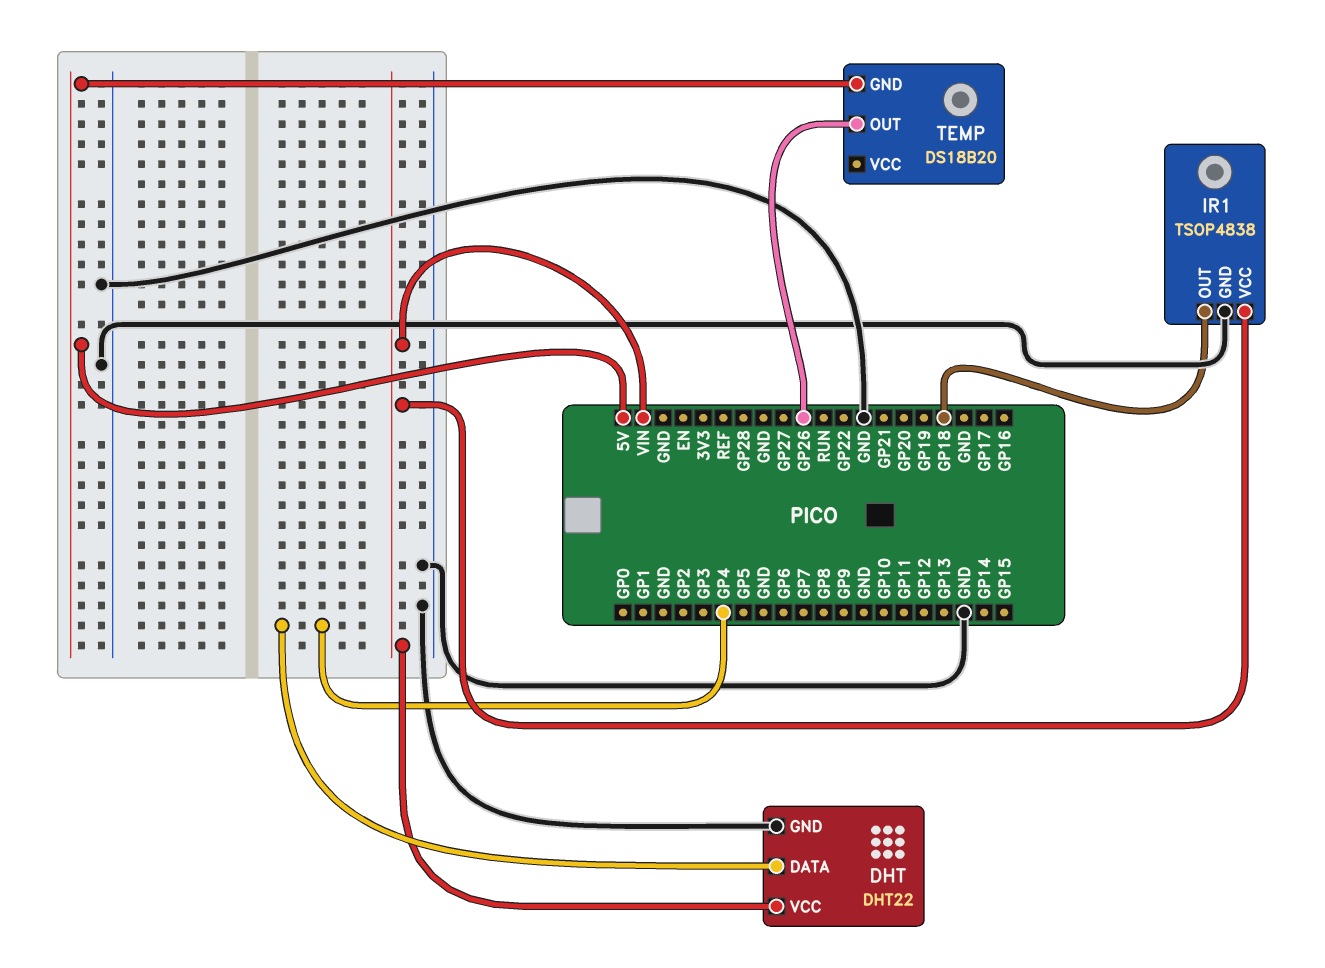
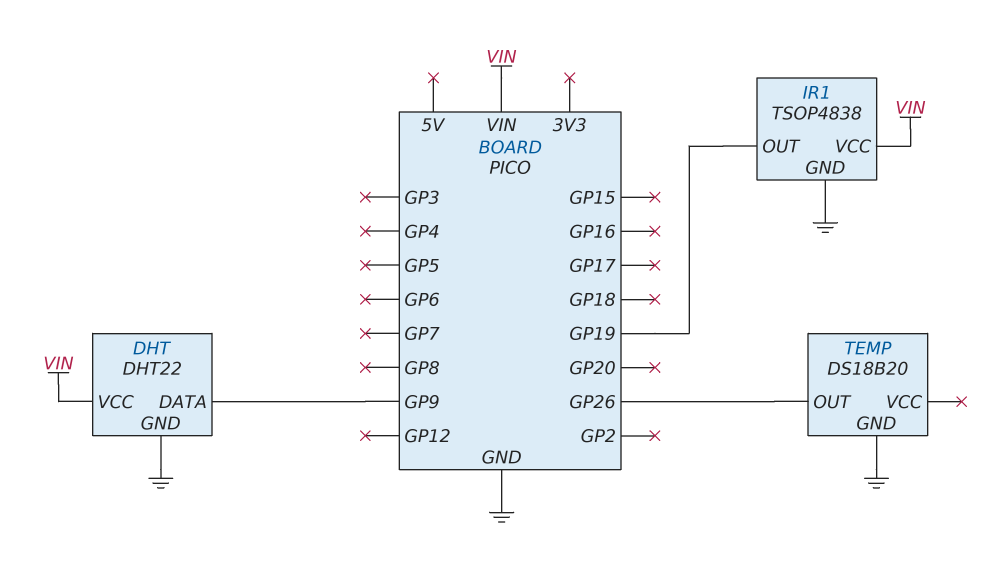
DHT pin DATA: GP4 -> GP9
IR1 pin OUT: GP18 -> GP19
TEMP pin GND: 5V -> GND

